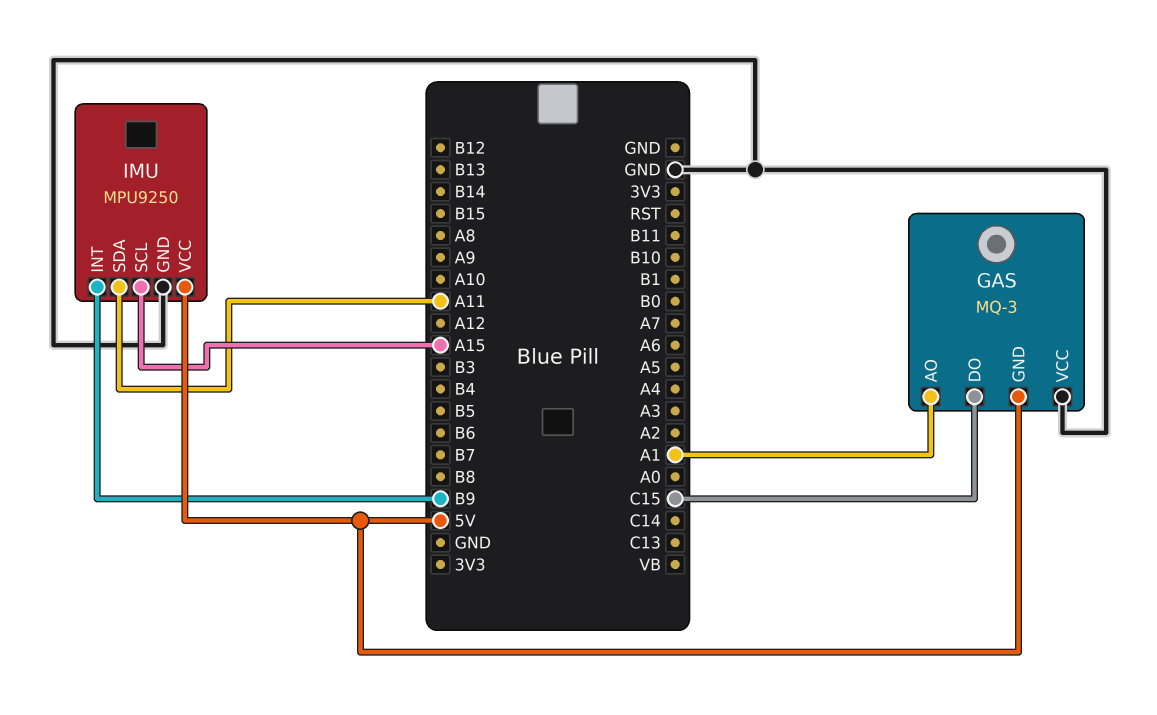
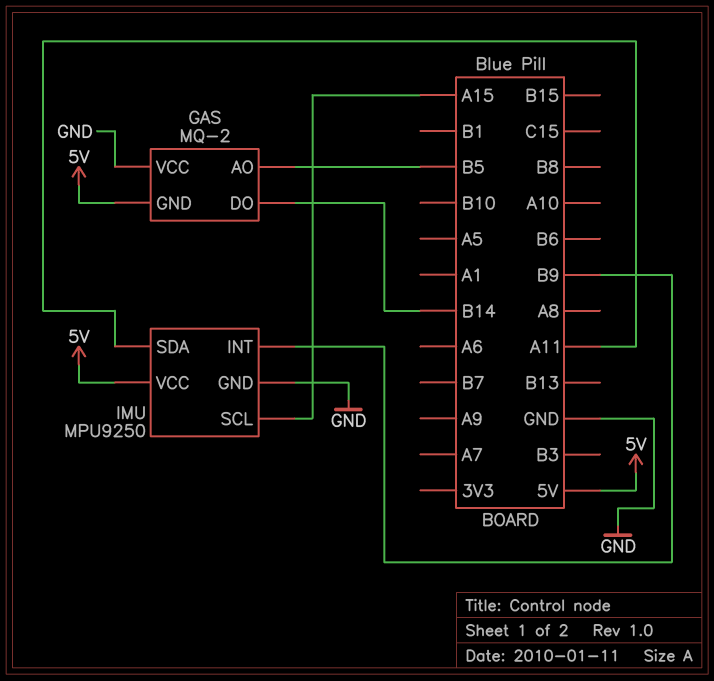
GAS: MQ-3 -> MQ-2
GAS pin AO: A1 -> B5
GAS pin DO: C15 -> B14

